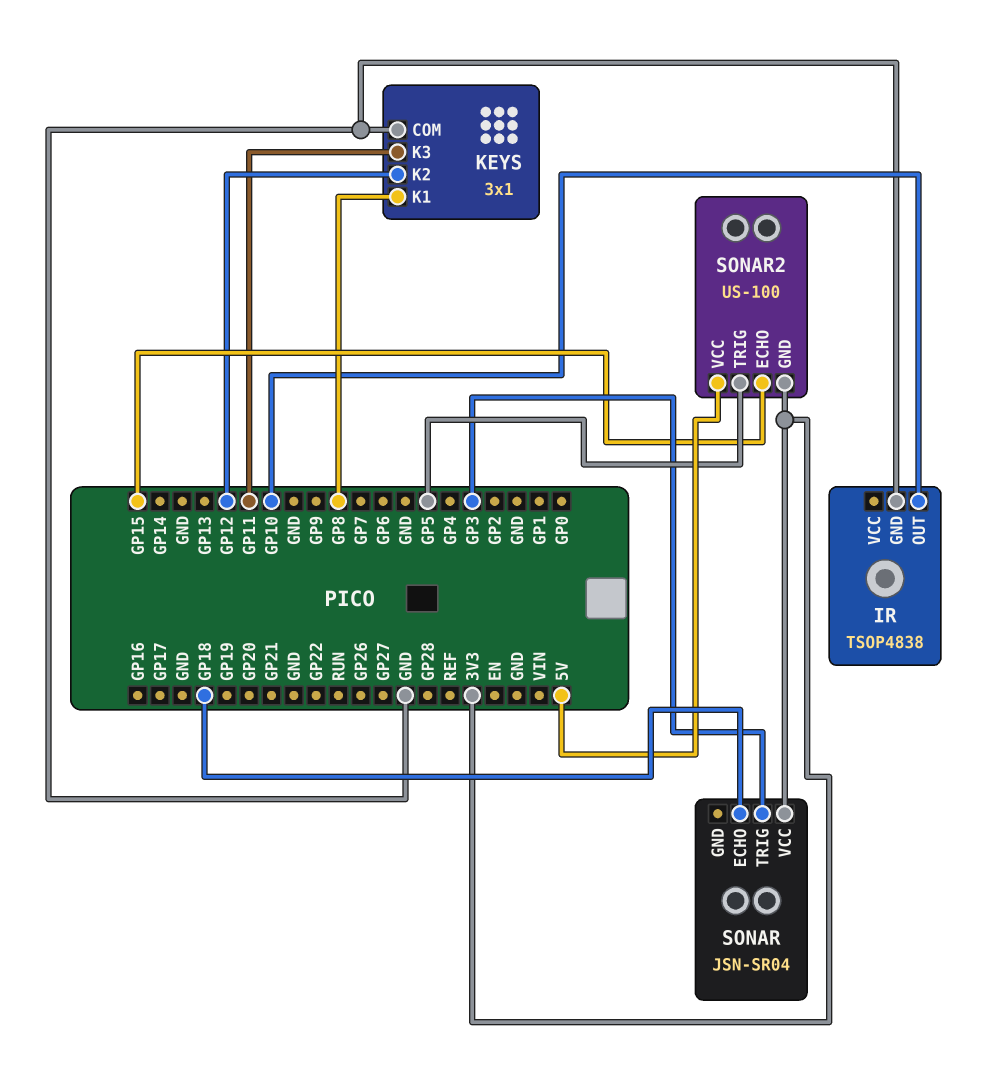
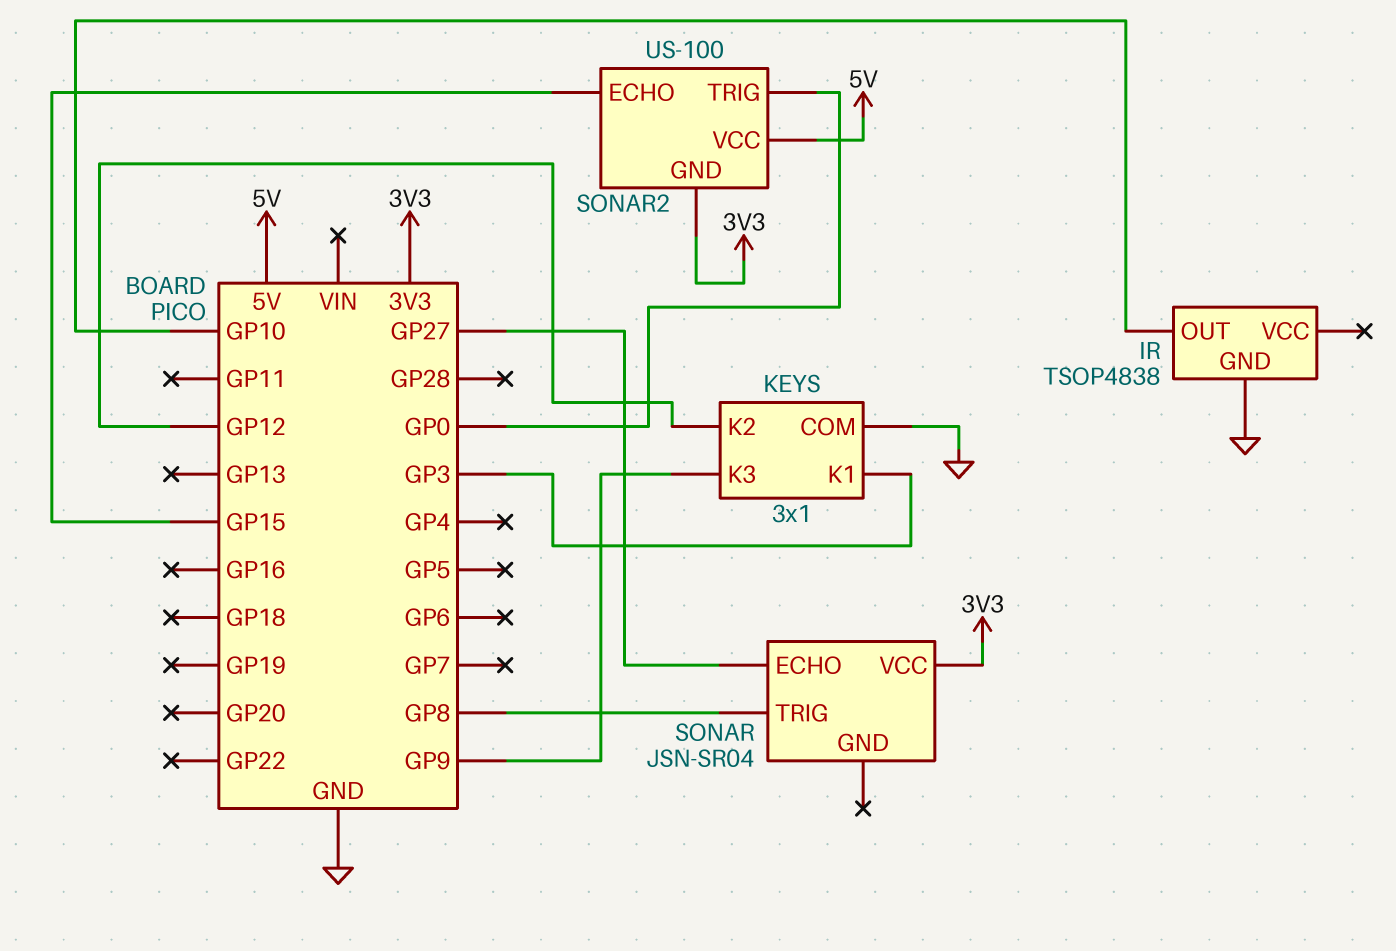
KEYS pin K1: GP8 -> GP3
KEYS pin K3: GP11 -> GP9
SONAR pin ECHO: GP18 -> GP27
SONAR pin TRIG: GP3 -> GP8
SONAR2 pin TRIG: GP5 -> GP0

